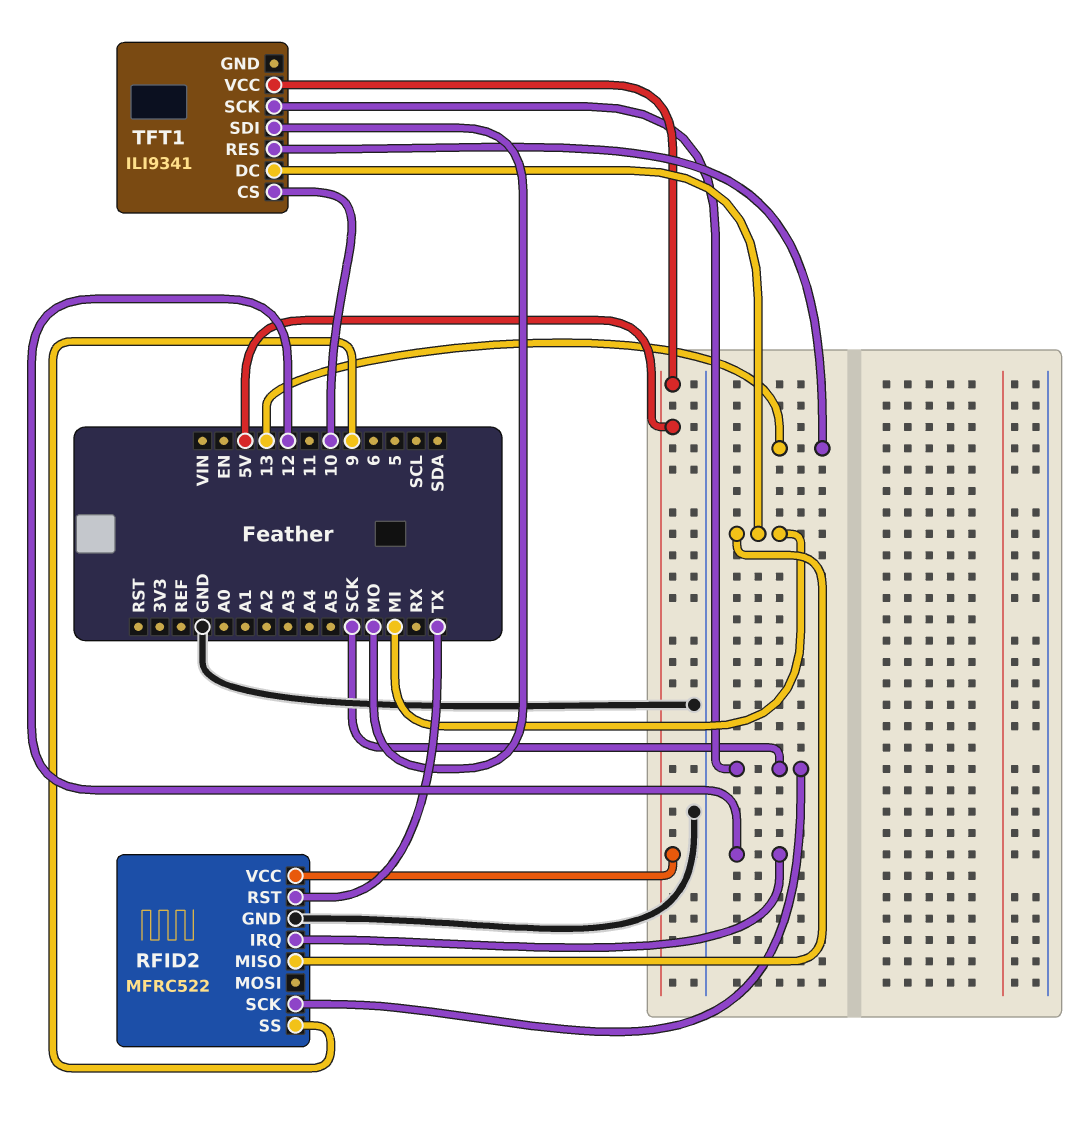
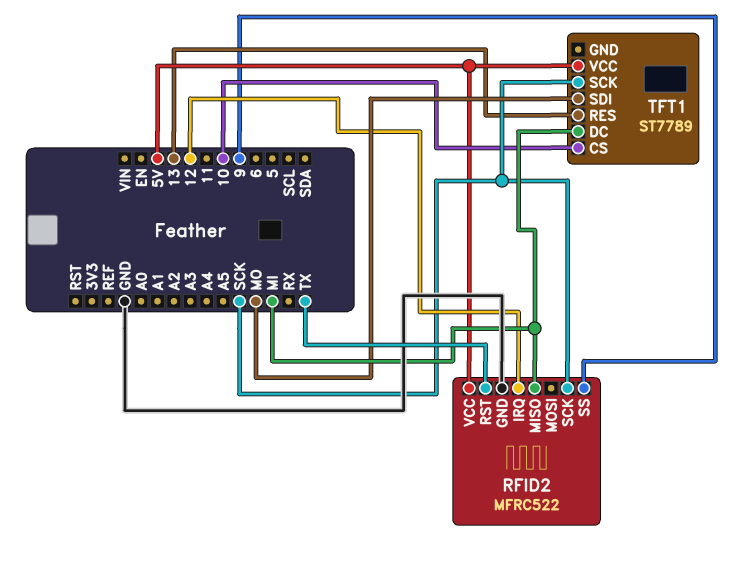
TFT1: ILI9341 -> ST7789

